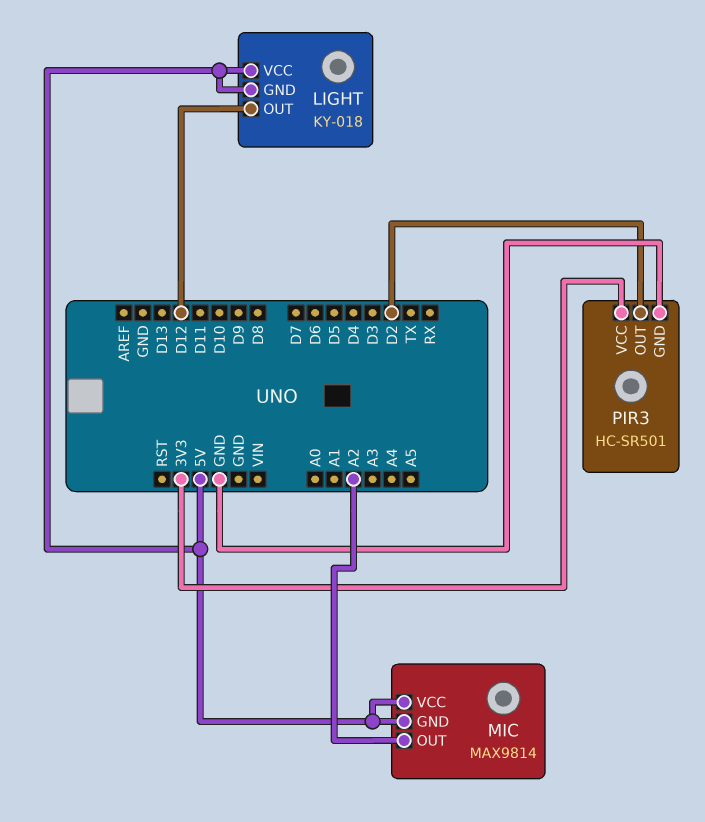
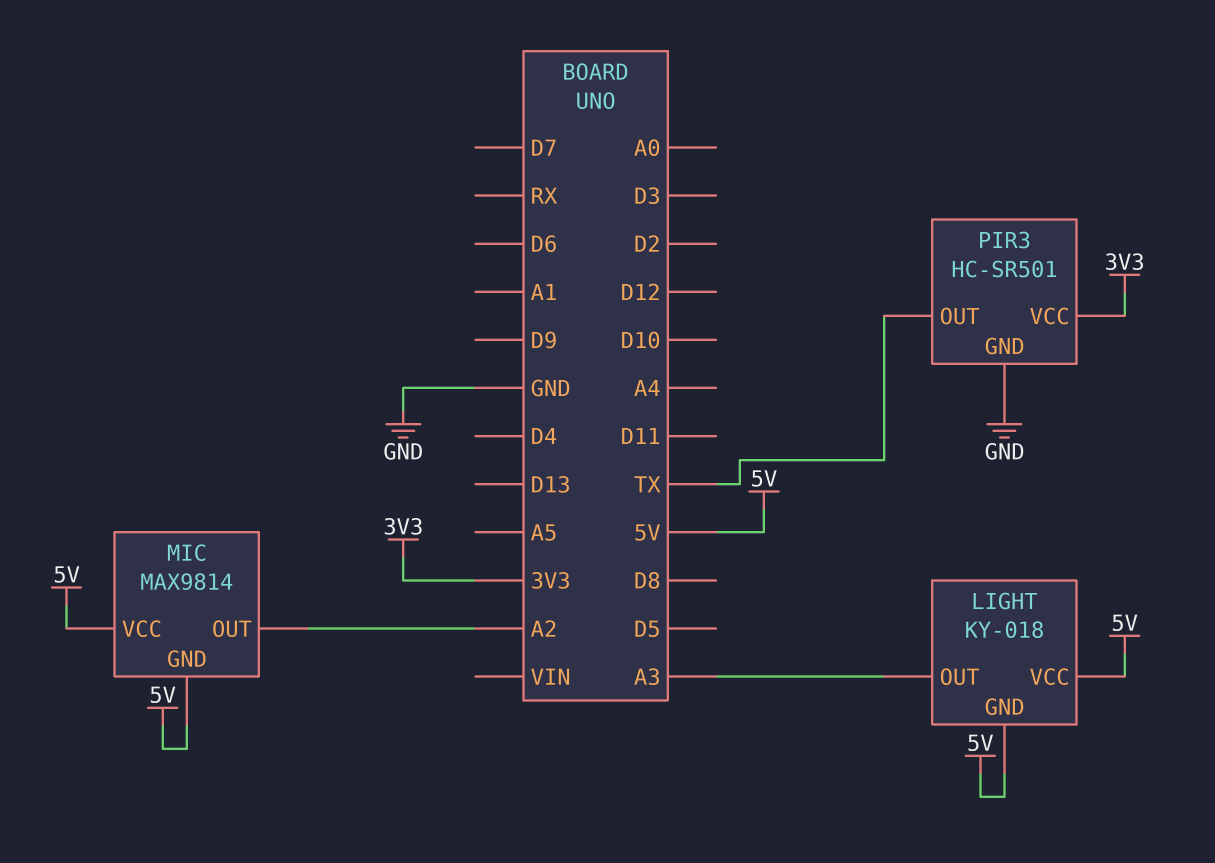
LIGHT pin OUT: D12 -> A3
PIR3 pin OUT: D2 -> TX

